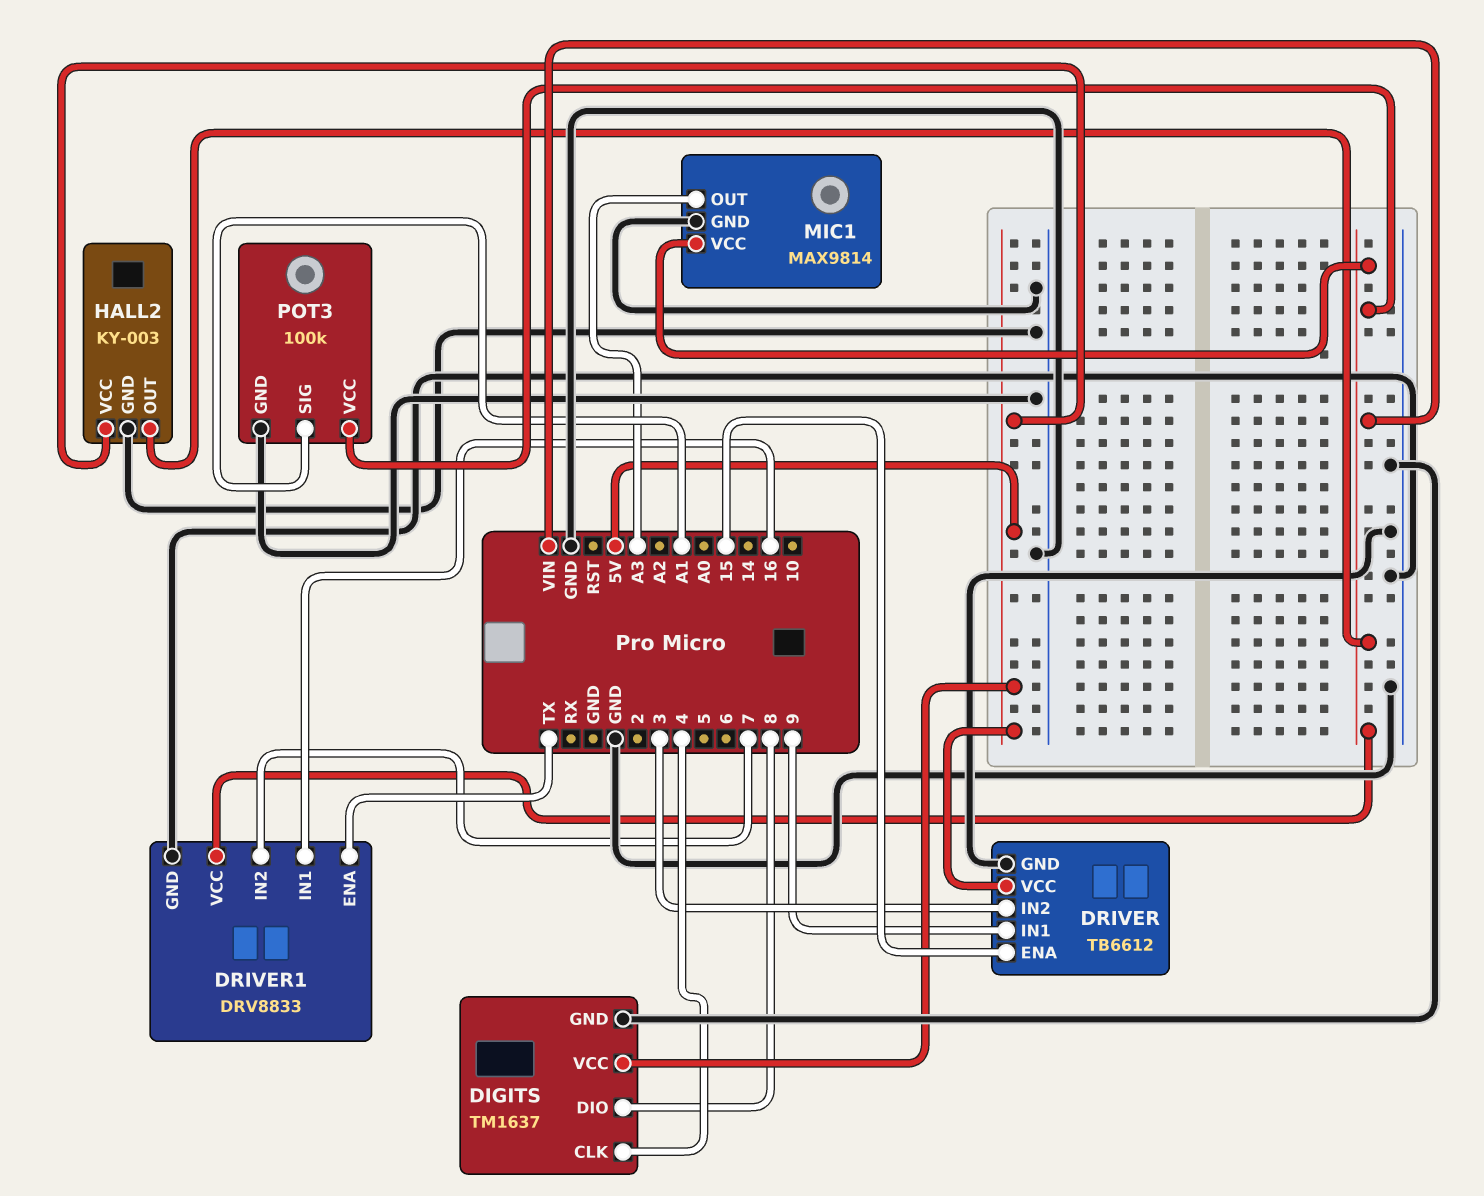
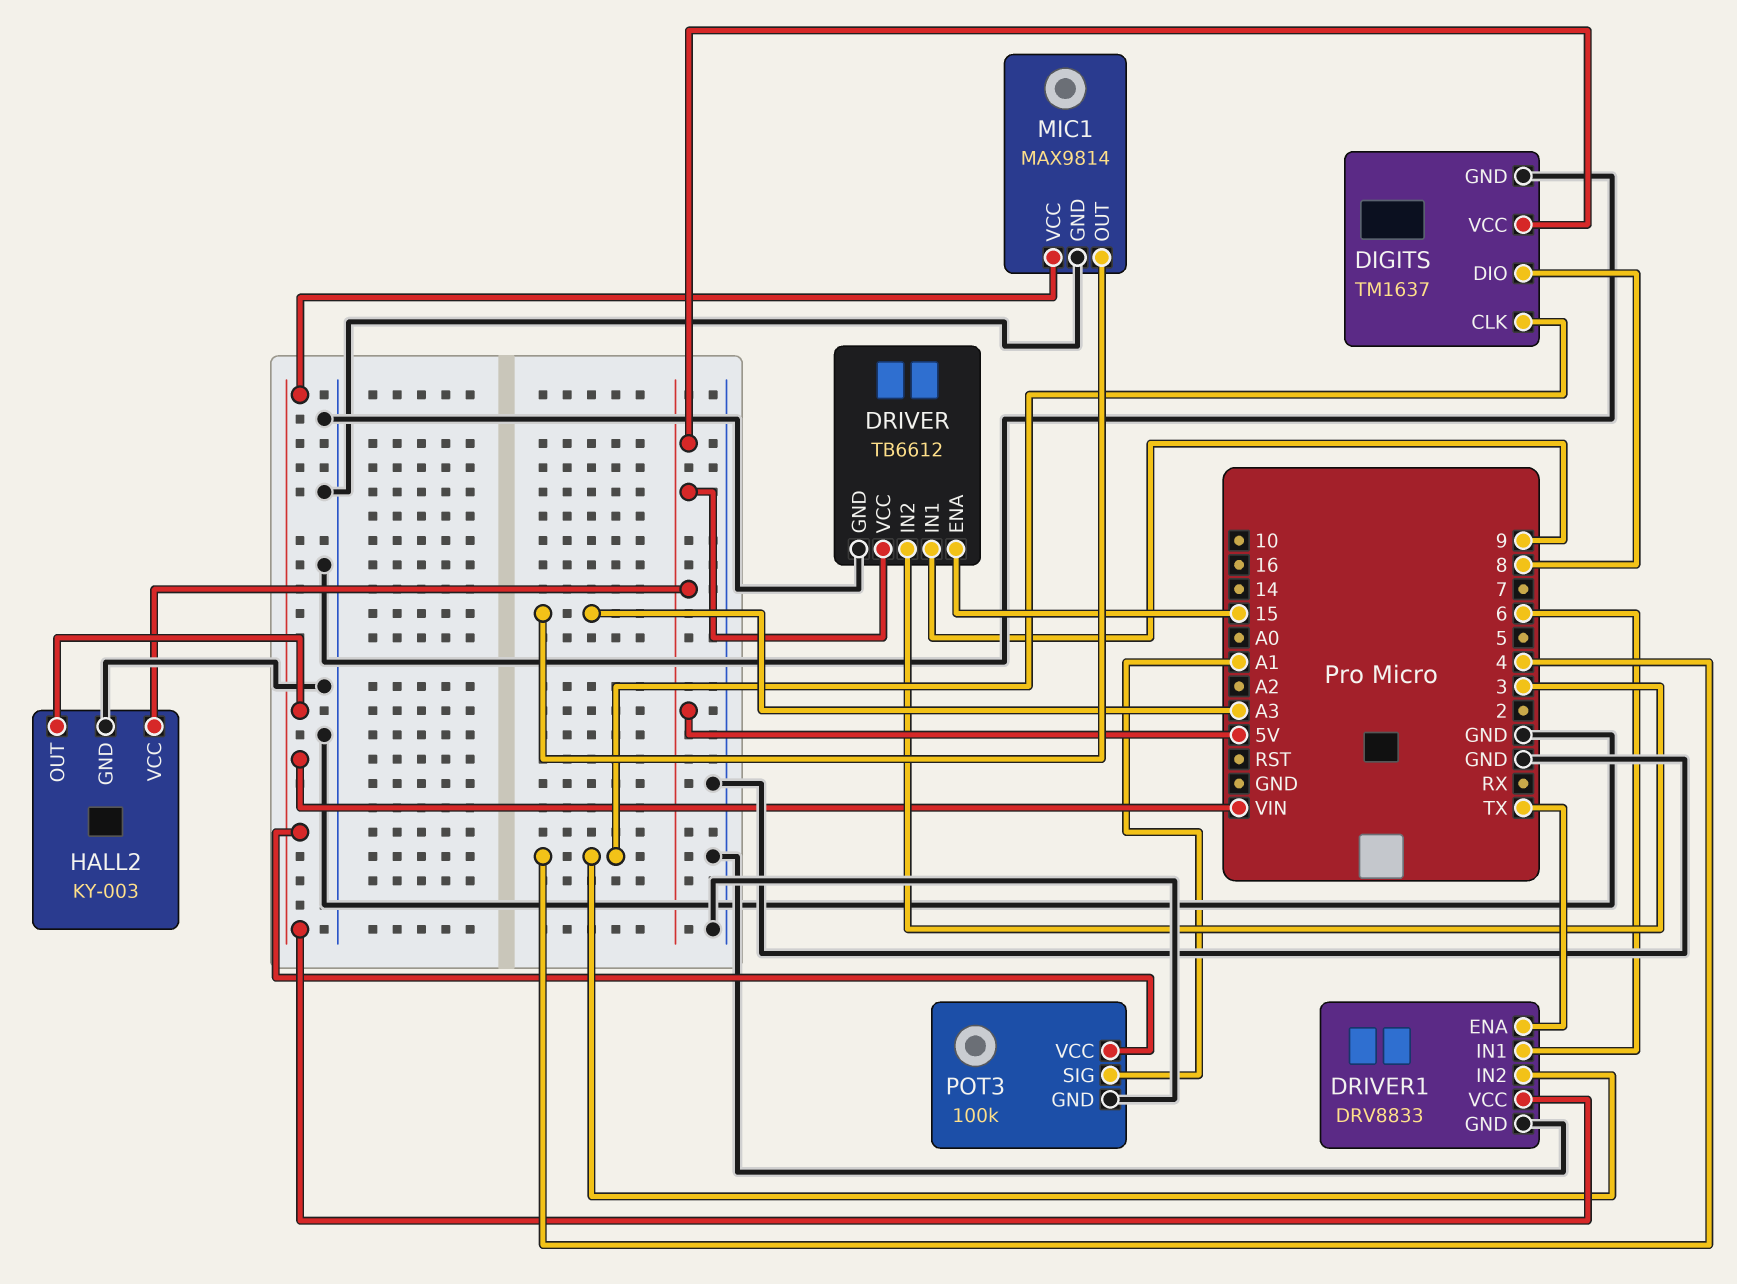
DRIVER1 pin IN1: 16 -> 6
DRIVER1 pin IN2: 7 -> 4

